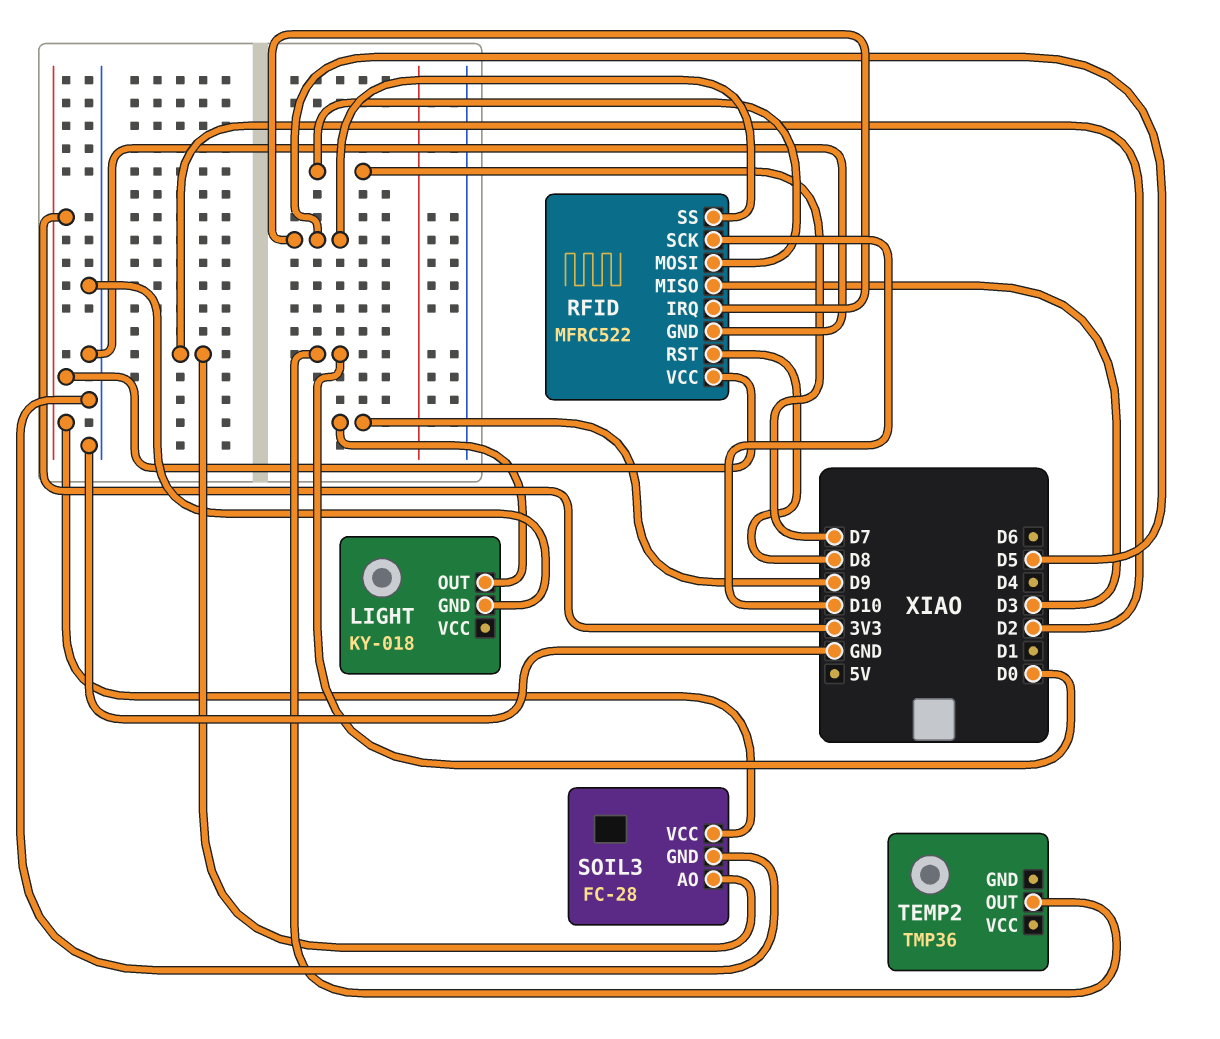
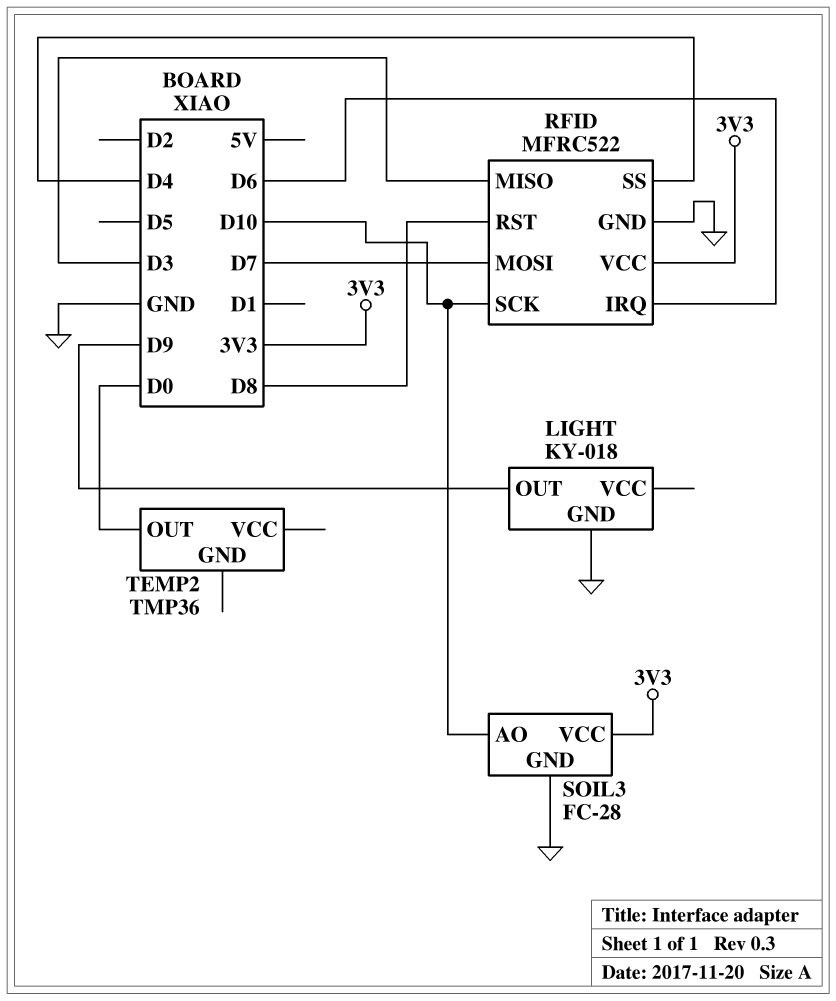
RFID pin IRQ: D5 -> D6
RFID pin SS: D5 -> D4
SOIL3 pin AO: D2 -> D10

